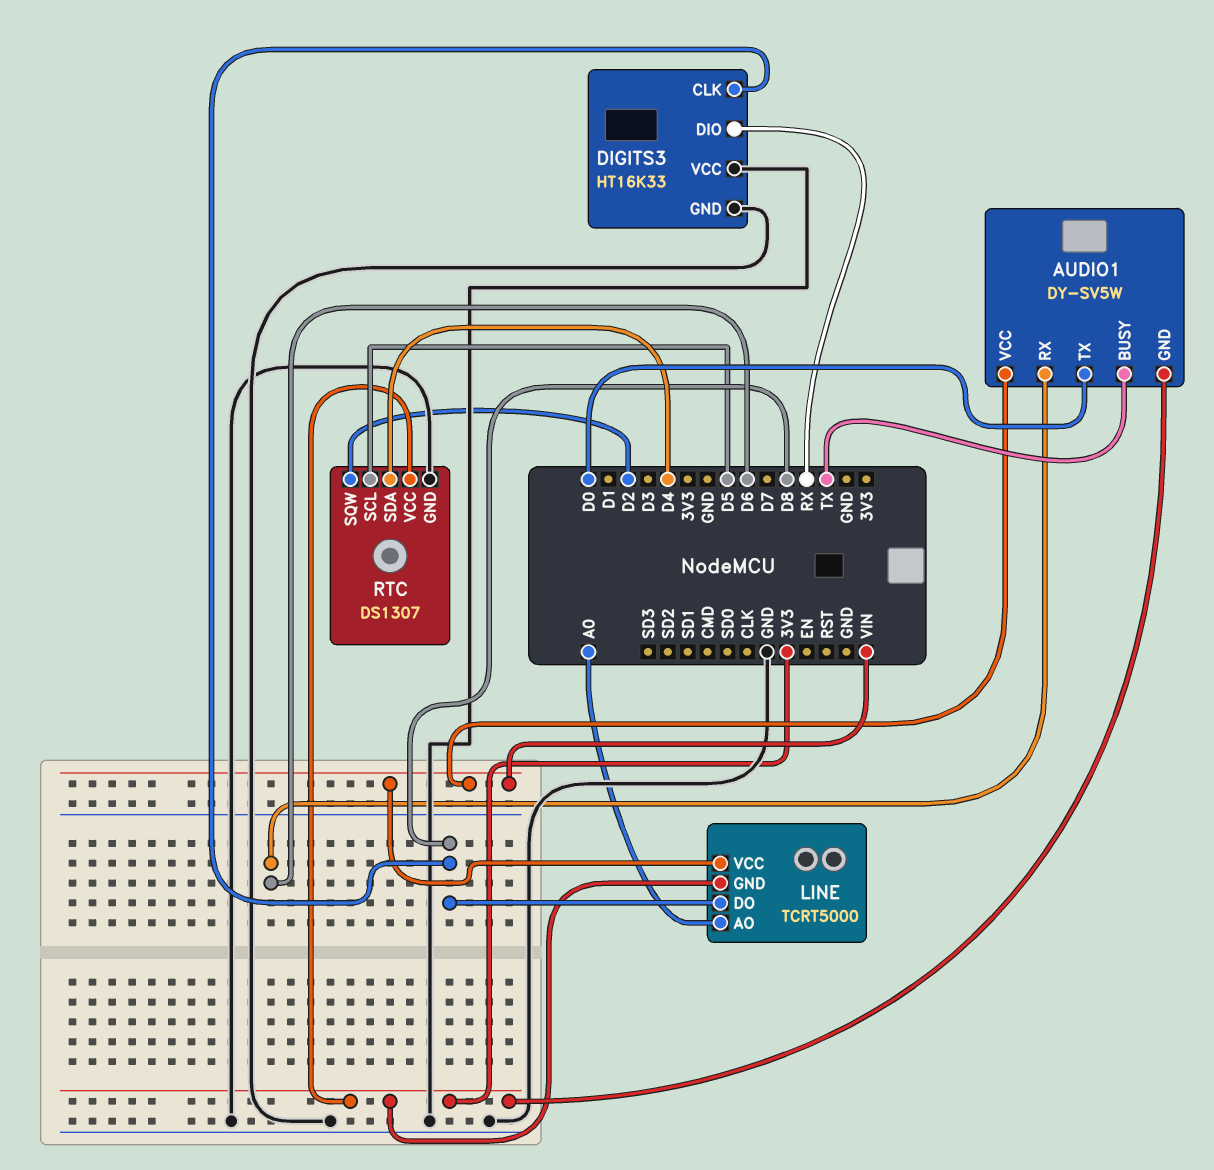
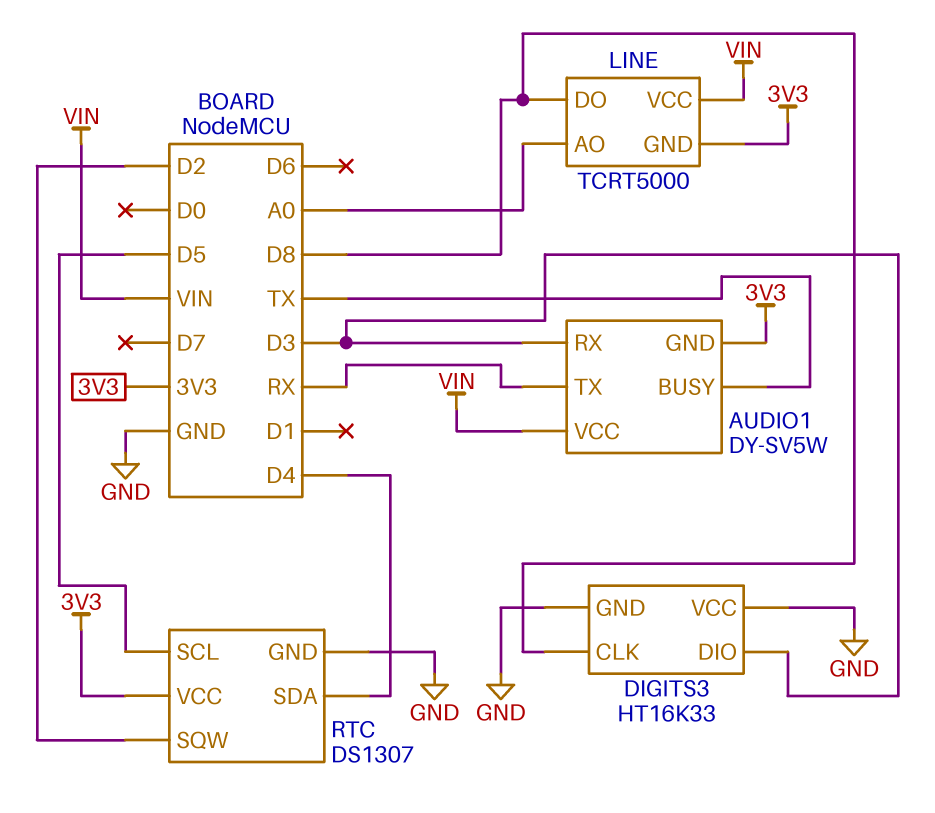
AUDIO1 pin RX: D6 -> D3
AUDIO1 pin TX: D0 -> RX
DIGITS3 pin DIO: RX -> D3

